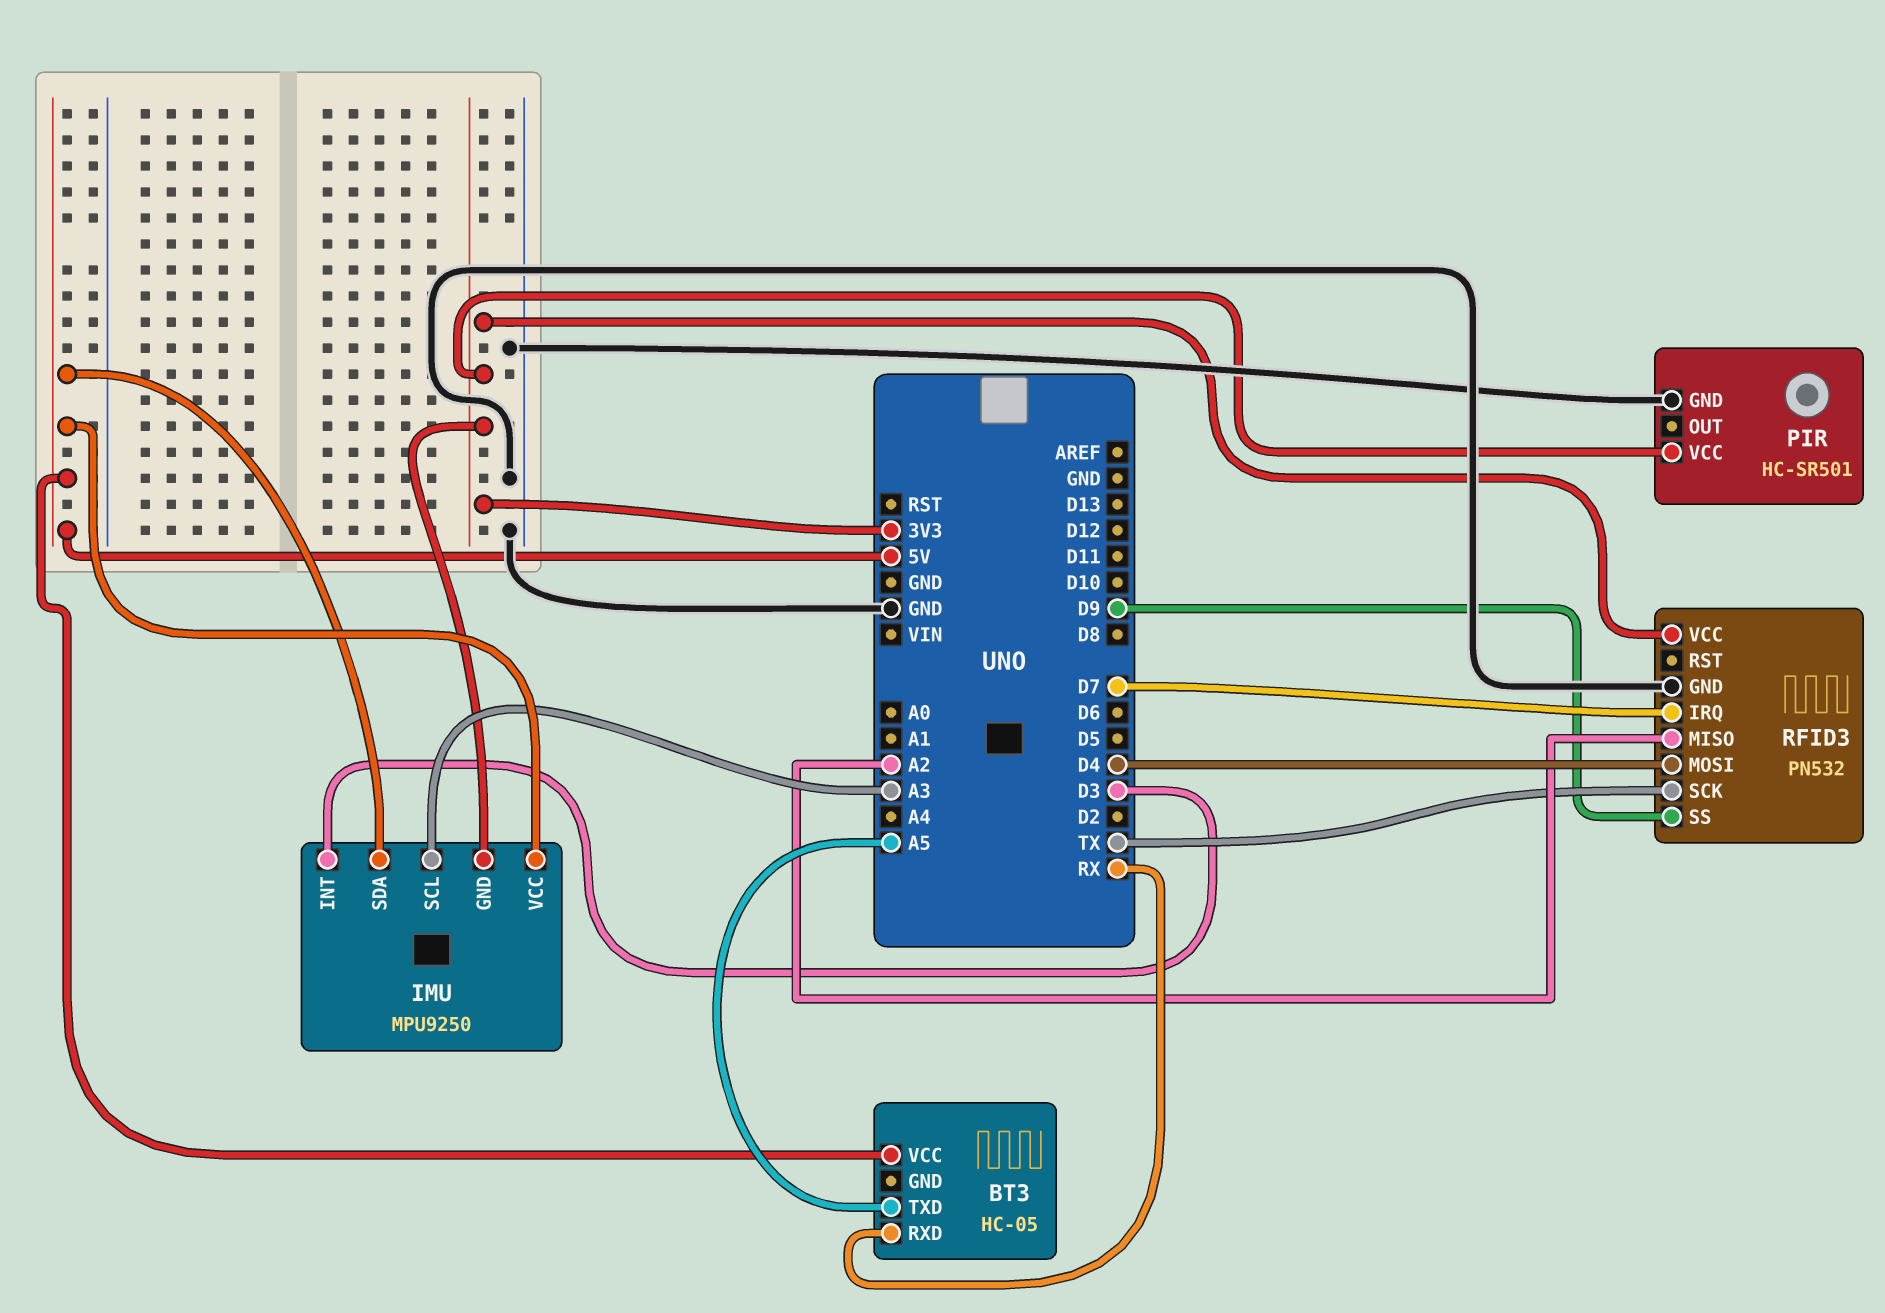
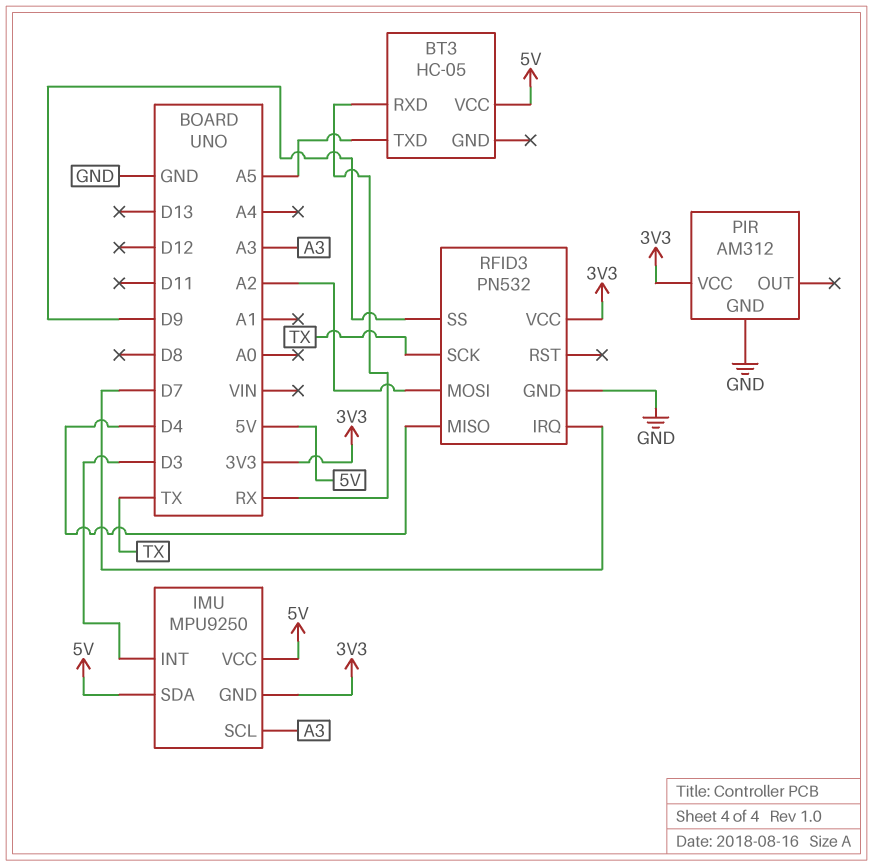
PIR: HC-SR501 -> AM312
RFID3 pin MISO: A2 -> D4
RFID3 pin MOSI: D4 -> A2

